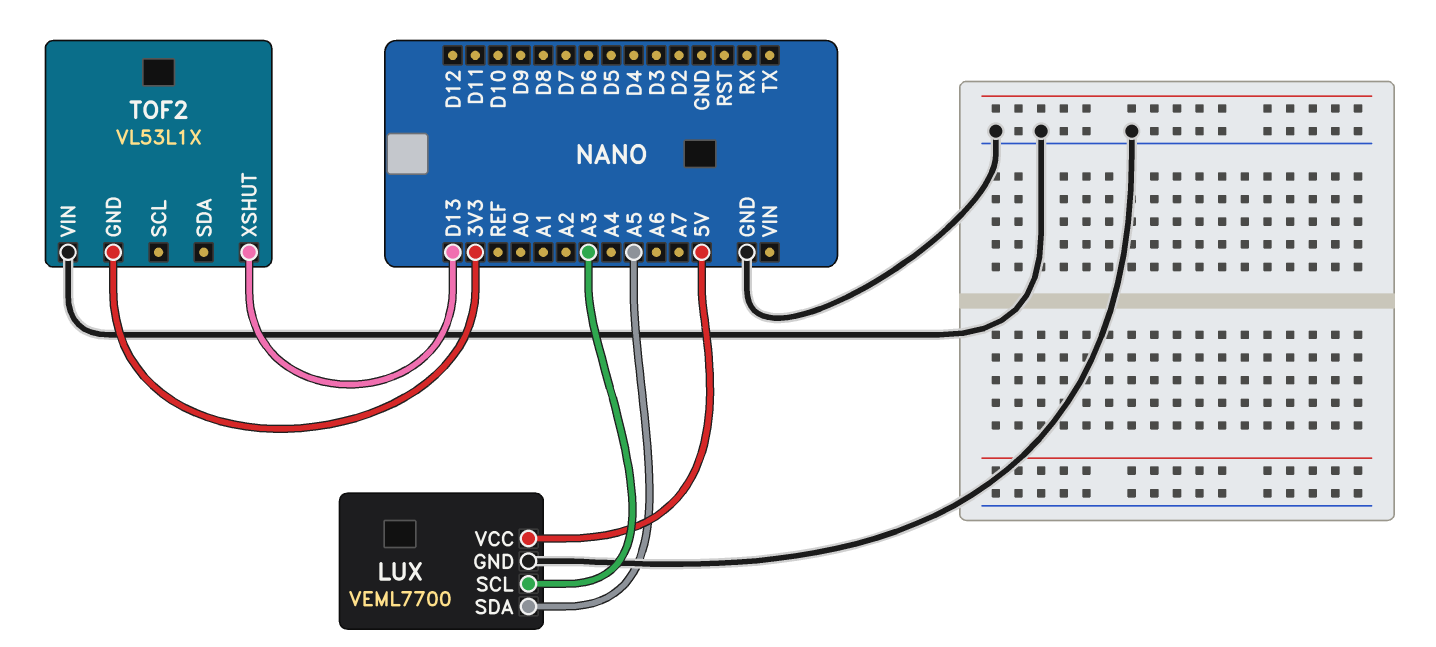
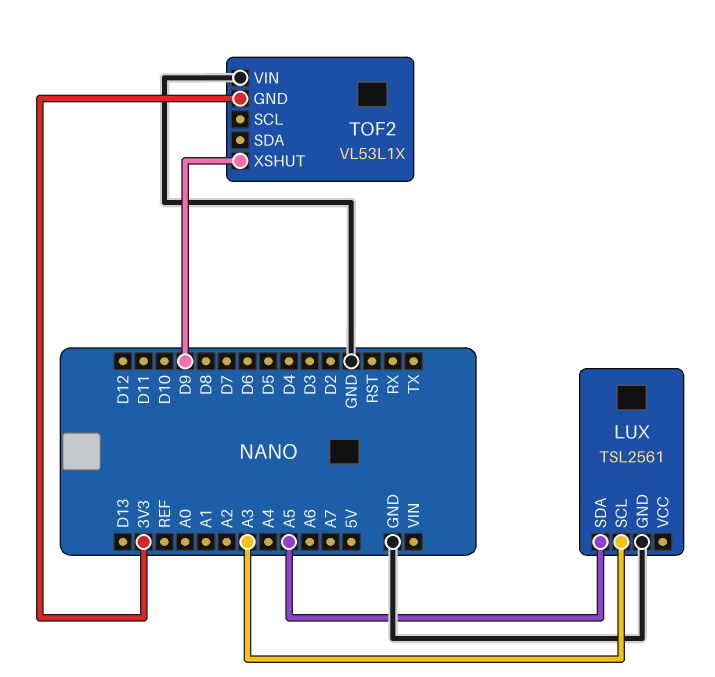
LUX: VEML7700 -> TSL2561
LUX pin VCC: 5V -> none
TOF2 pin XSHUT: D13 -> D9

